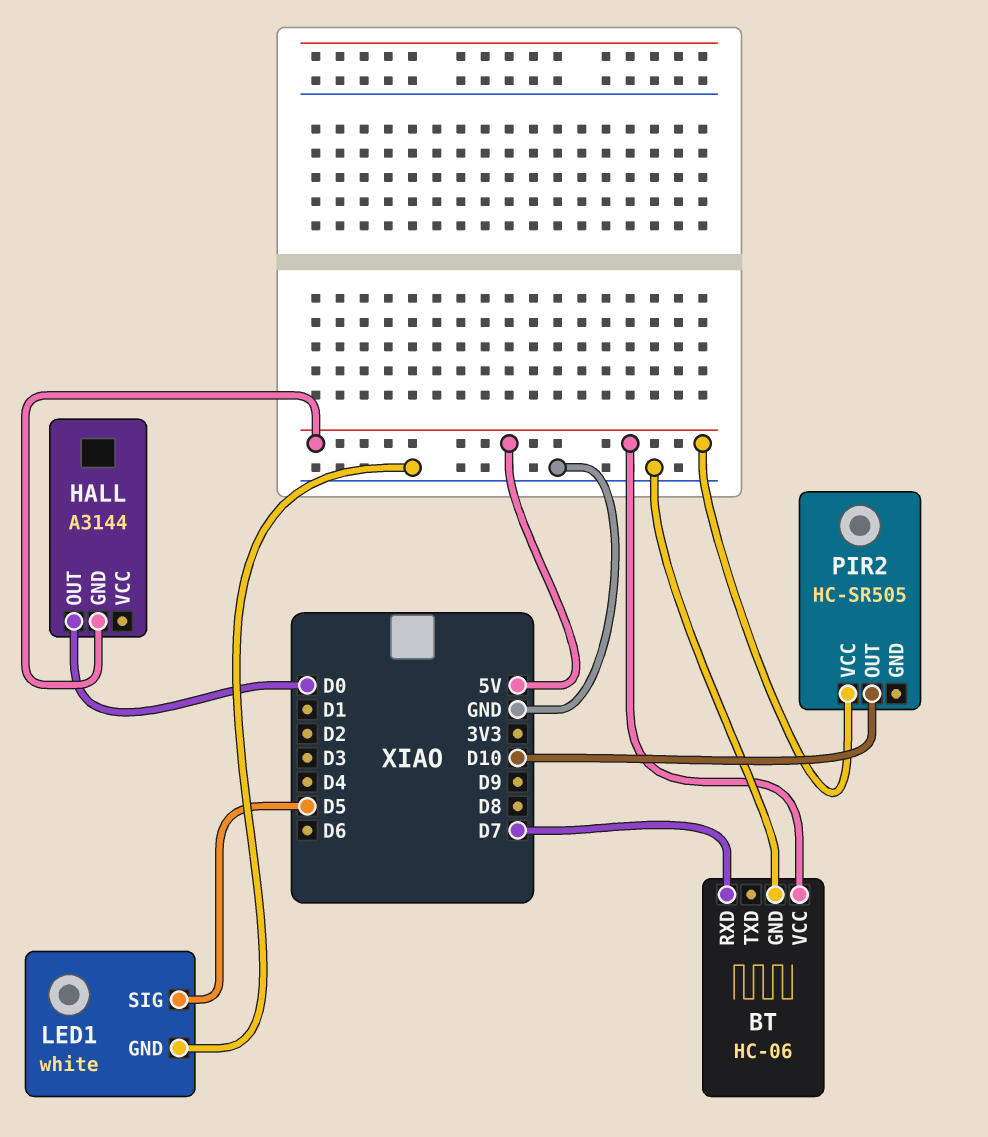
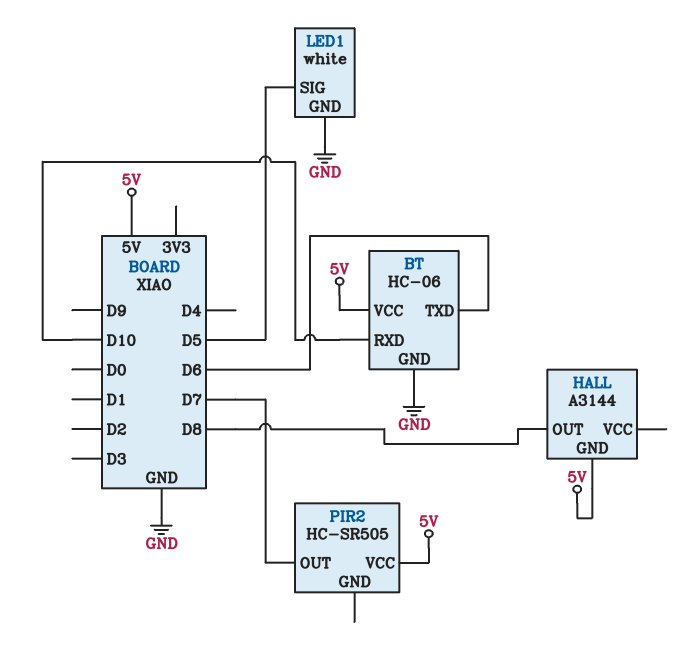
BT pin RXD: D7 -> D10
BT pin TXD: none -> D6
HALL pin OUT: D0 -> D8
PIR2 pin OUT: D10 -> D7

